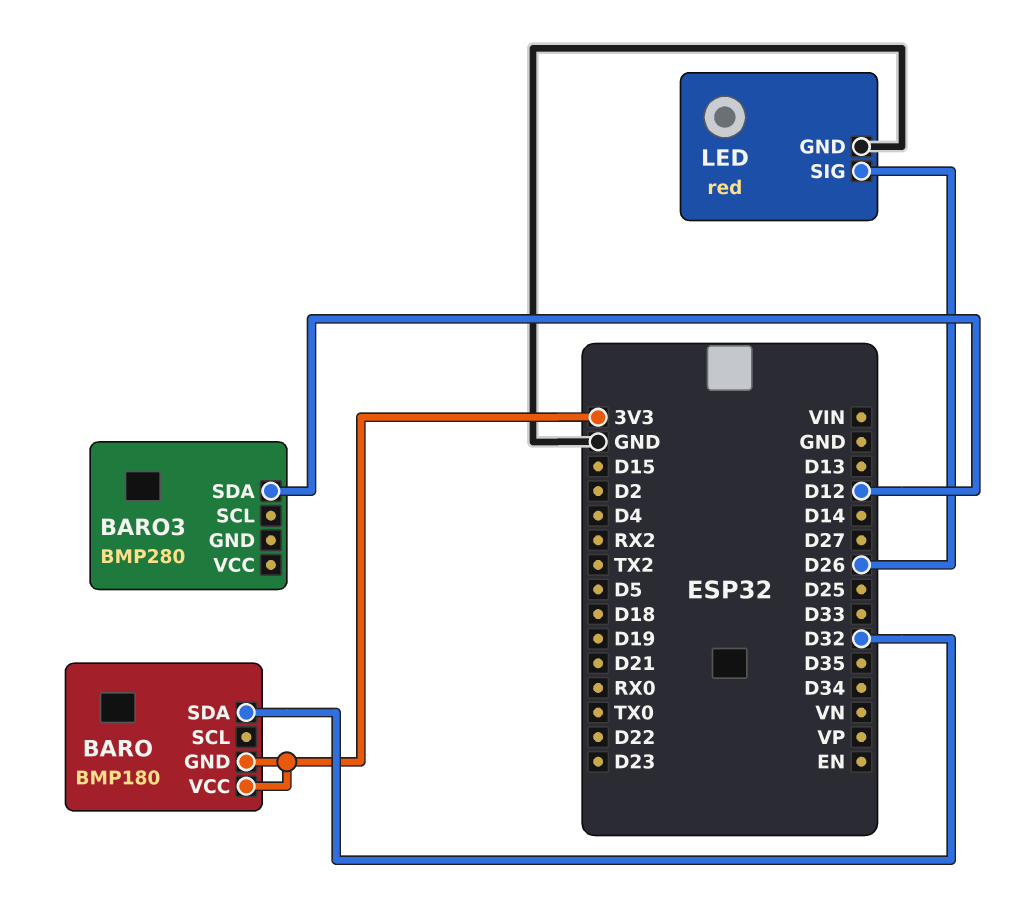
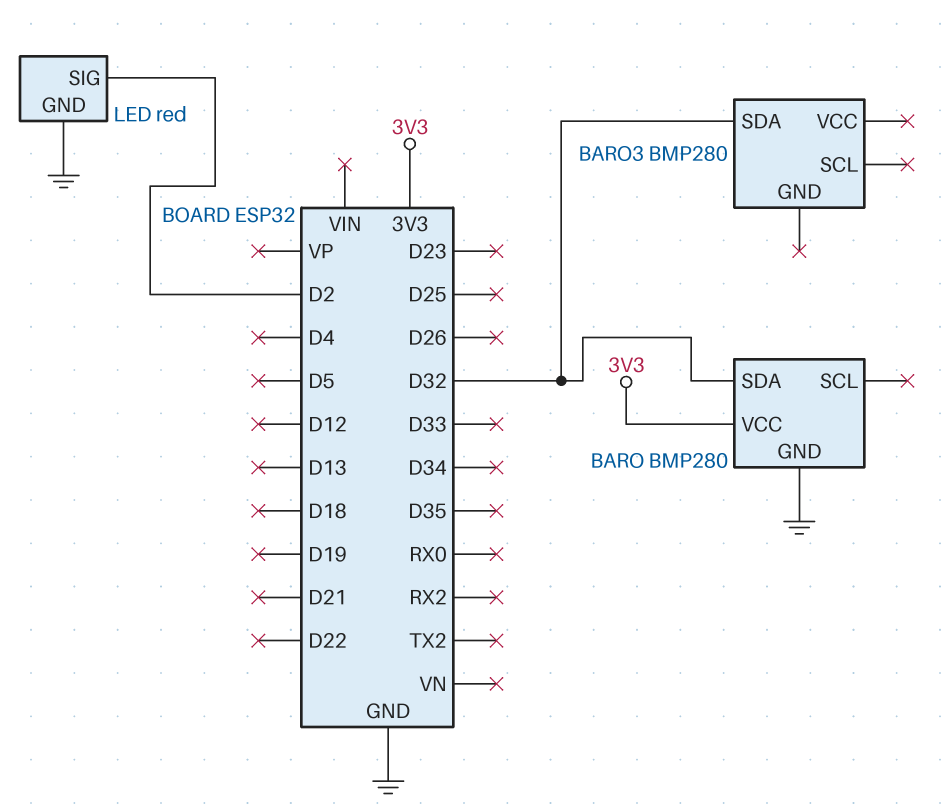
BARO: BMP180 -> BMP280
BARO pin GND: 3V3 -> GND
BARO3 pin SDA: D12 -> D32
LED pin SIG: D26 -> D2

